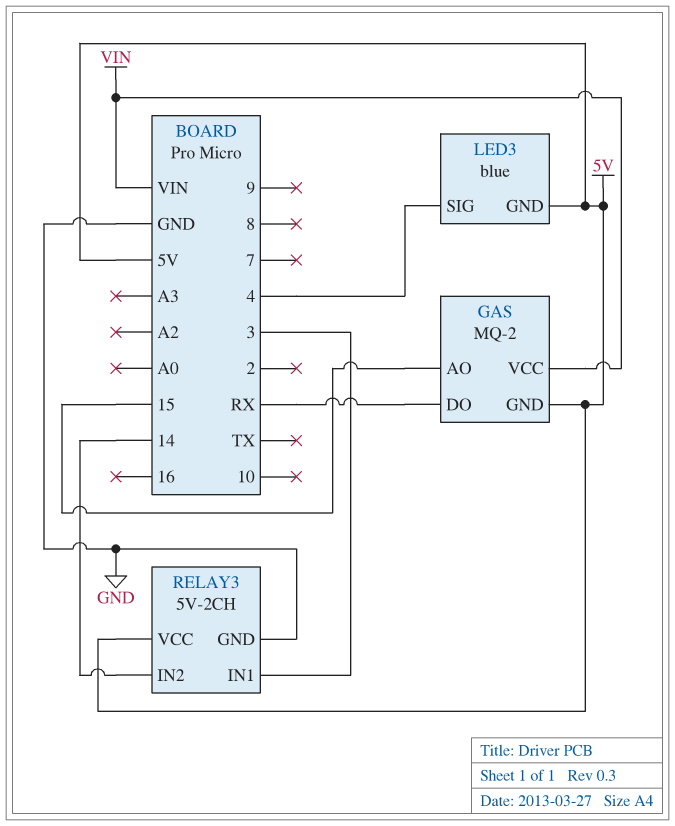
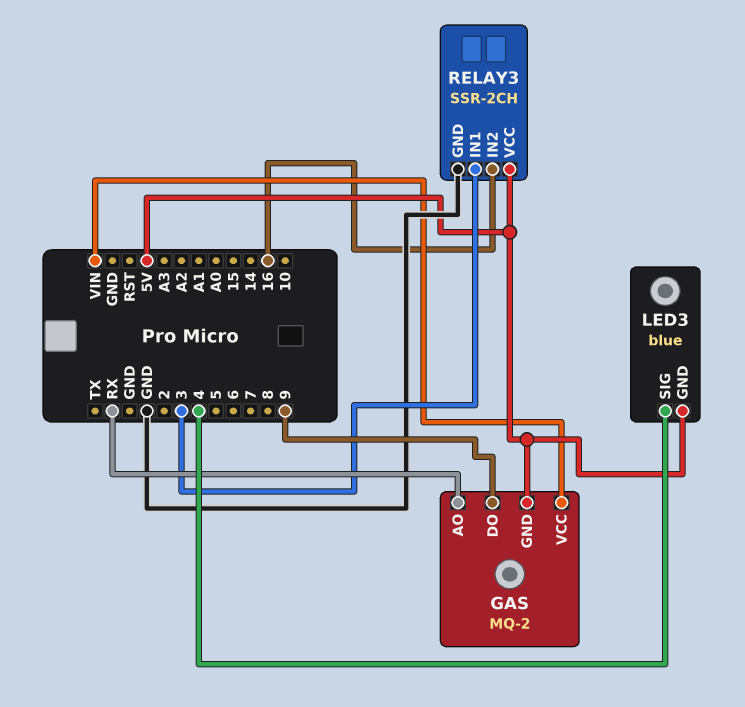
GAS pin AO: 15 -> RX
GAS pin DO: RX -> 9
RELAY3: 5V-2CH -> SSR-2CH
RELAY3 pin IN2: 14 -> 16

